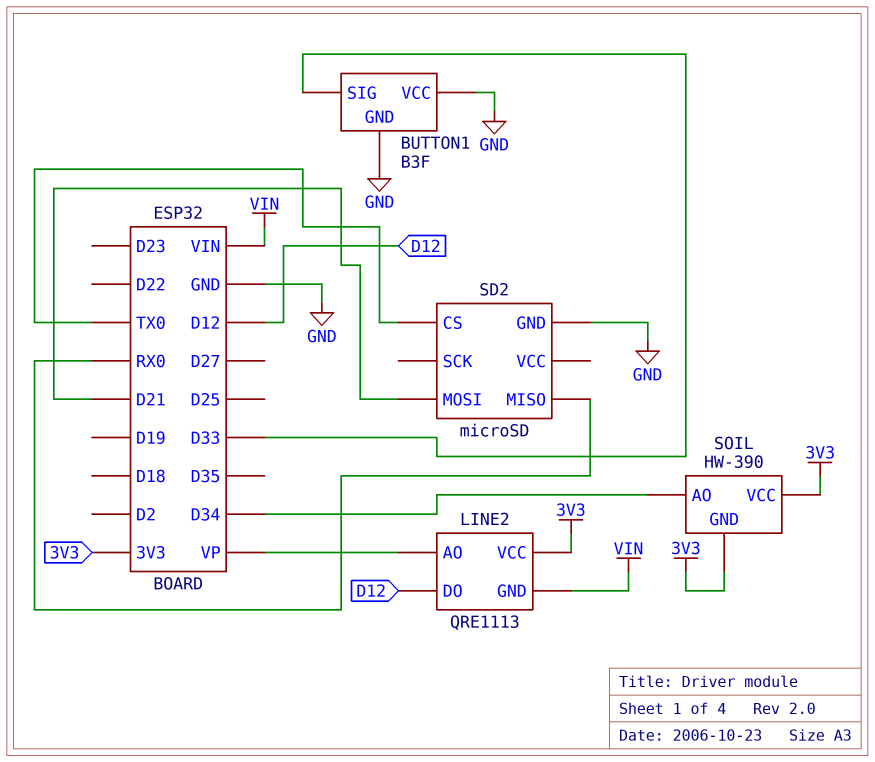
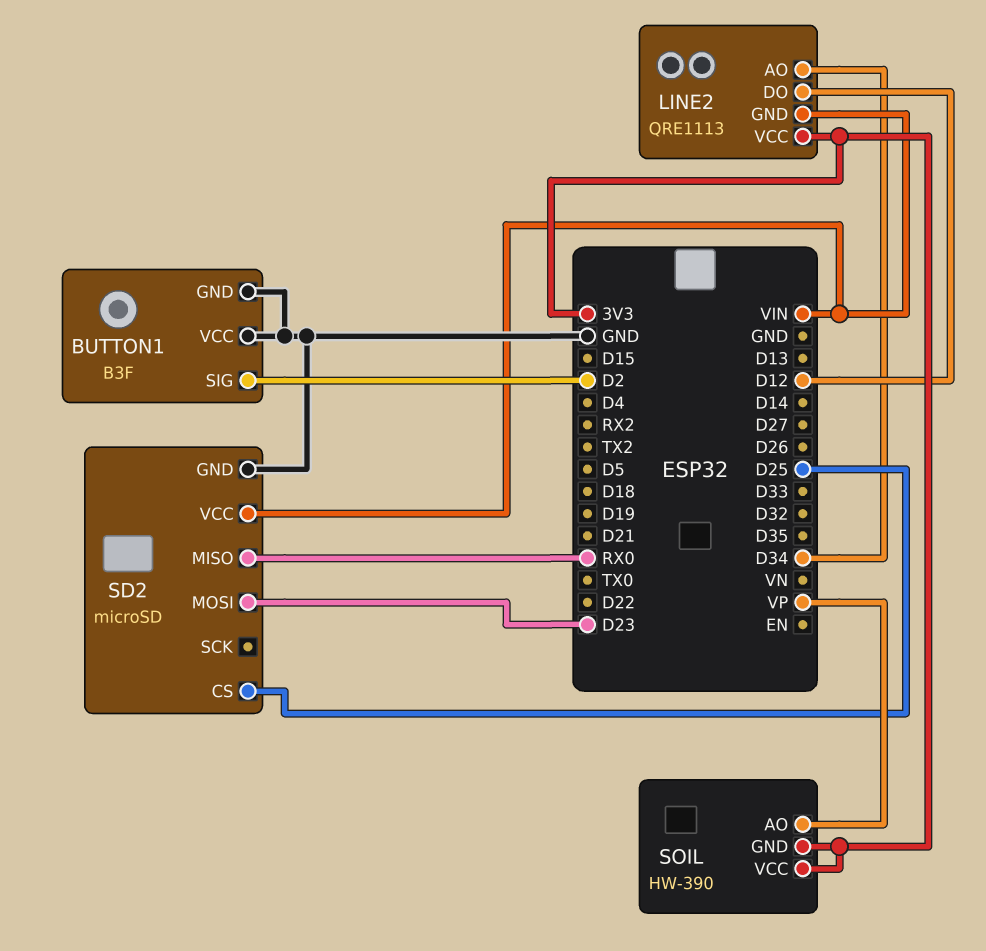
BUTTON1 pin SIG: D33 -> D2
LINE2 pin AO: VP -> D34
SD2 pin CS: TX0 -> D25
SD2 pin MOSI: D21 -> D23
SD2 pin VCC: none -> VIN
SOIL pin AO: D34 -> VP

